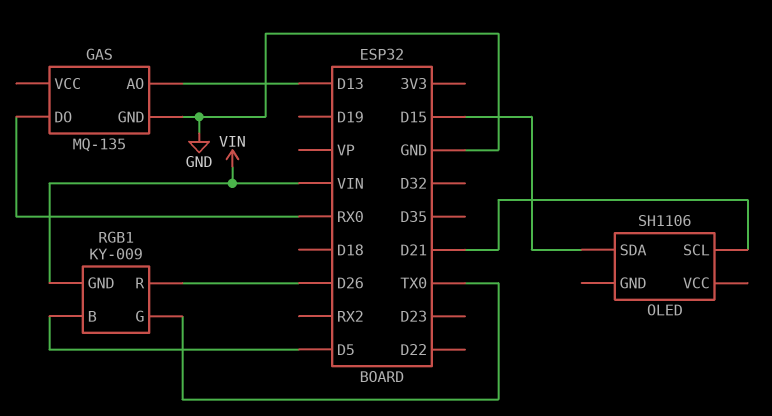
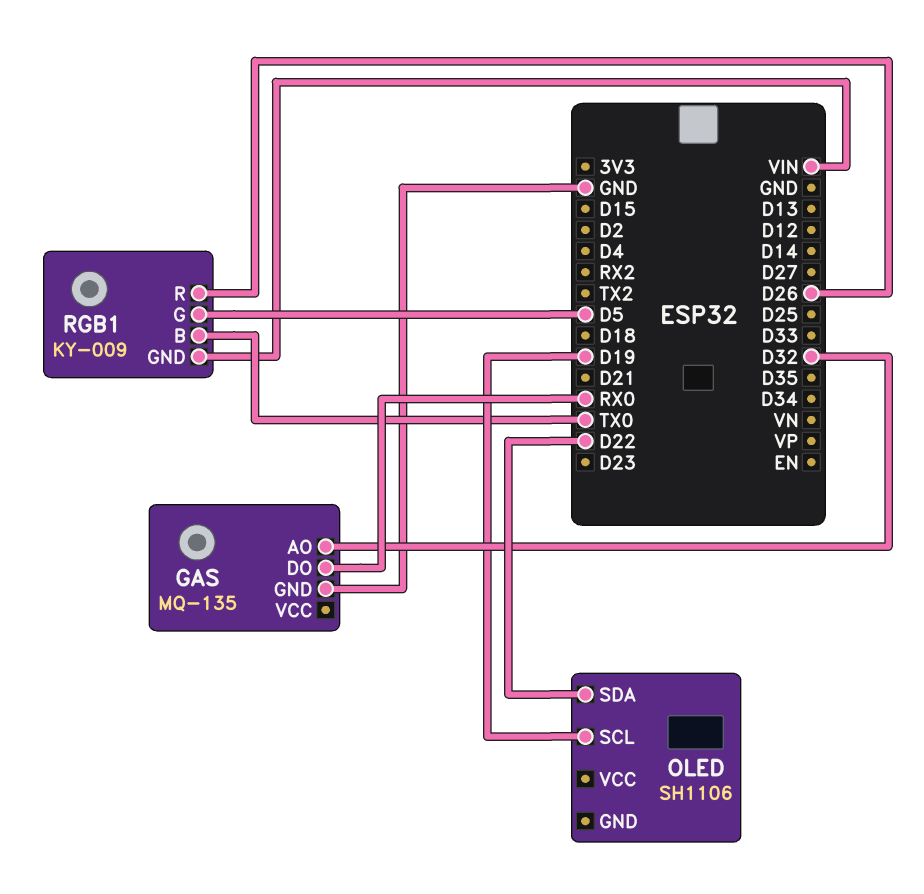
GAS pin AO: D13 -> D32
OLED pin SCL: D21 -> D19
OLED pin SDA: D15 -> D22
RGB1 pin B: D5 -> TX0
RGB1 pin G: TX0 -> D5

